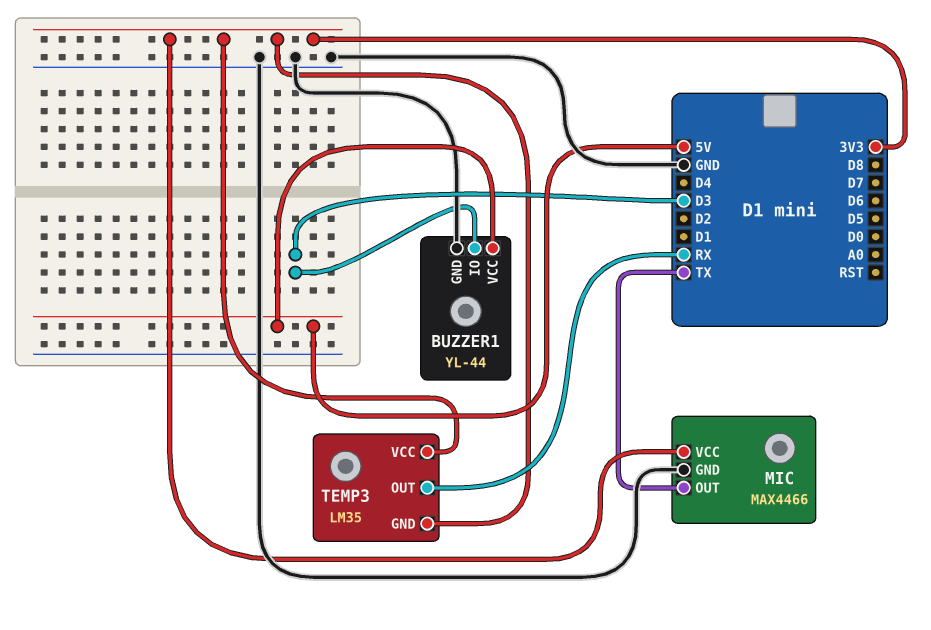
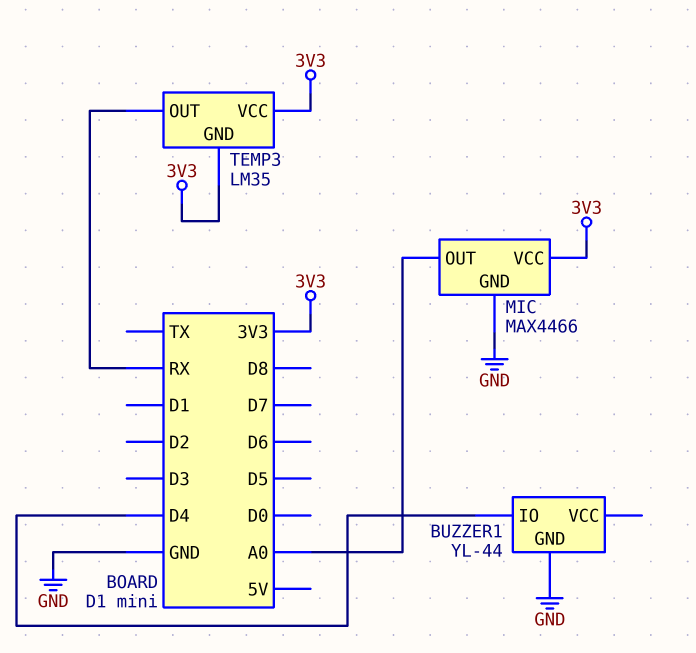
BUZZER1 pin IO: D3 -> D4
BUZZER1 pin VCC: 5V -> none
MIC pin OUT: TX -> A0

